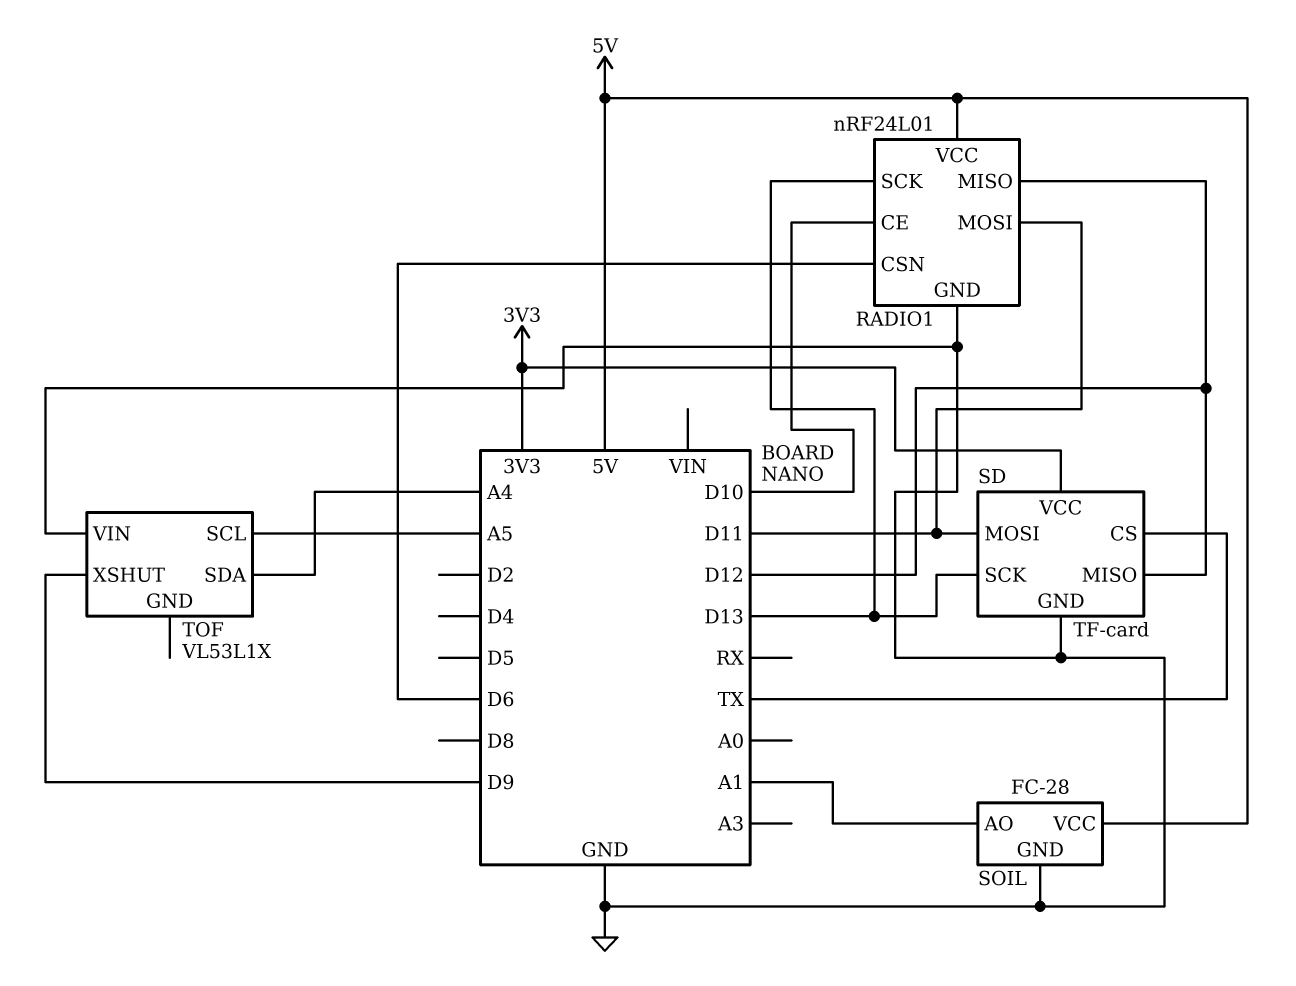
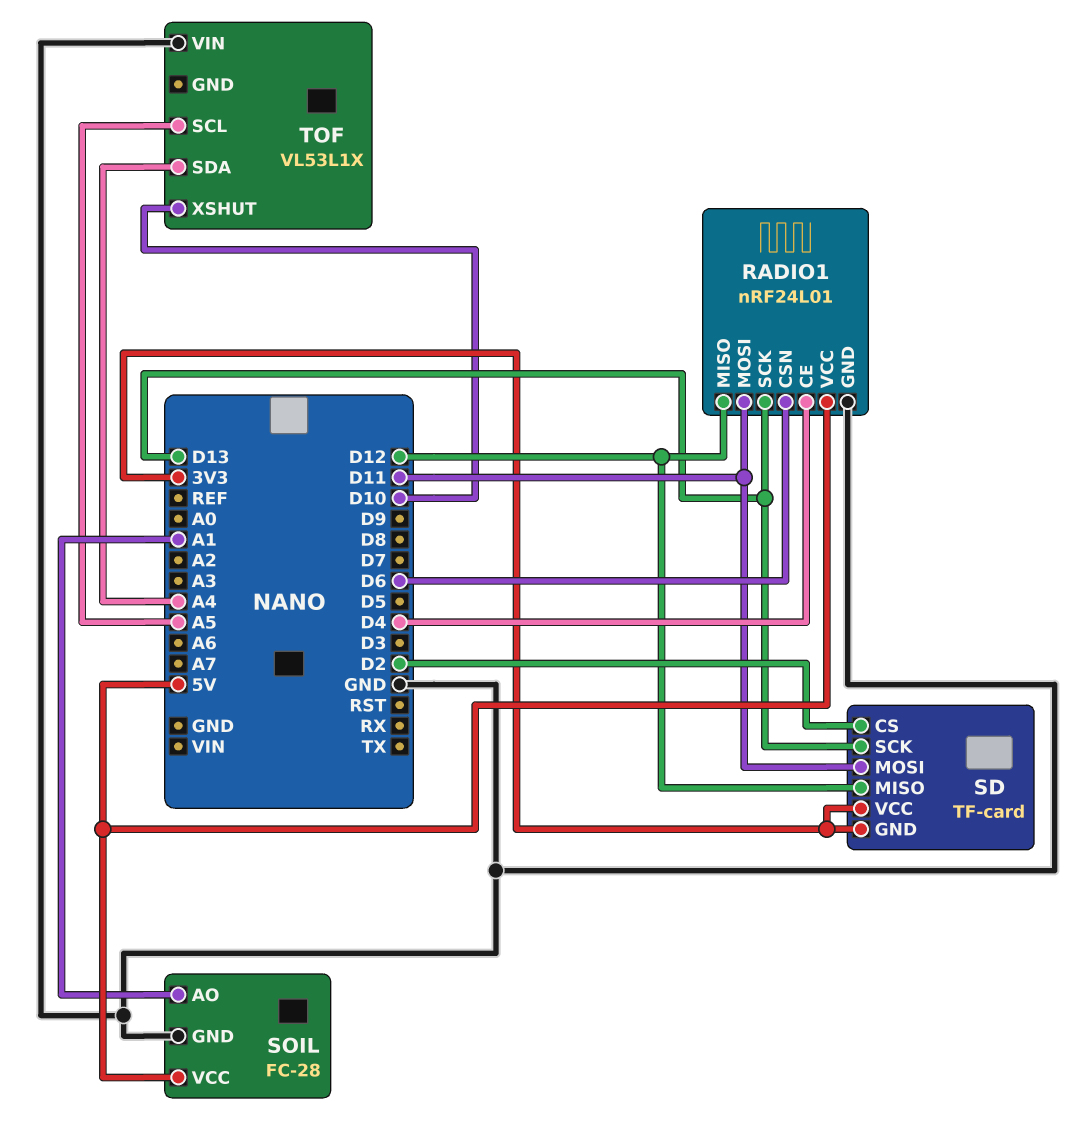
RADIO1 pin CE: D10 -> D4
SD pin CS: TX -> D2
SD pin GND: GND -> 3V3
TOF pin XSHUT: D9 -> D10

